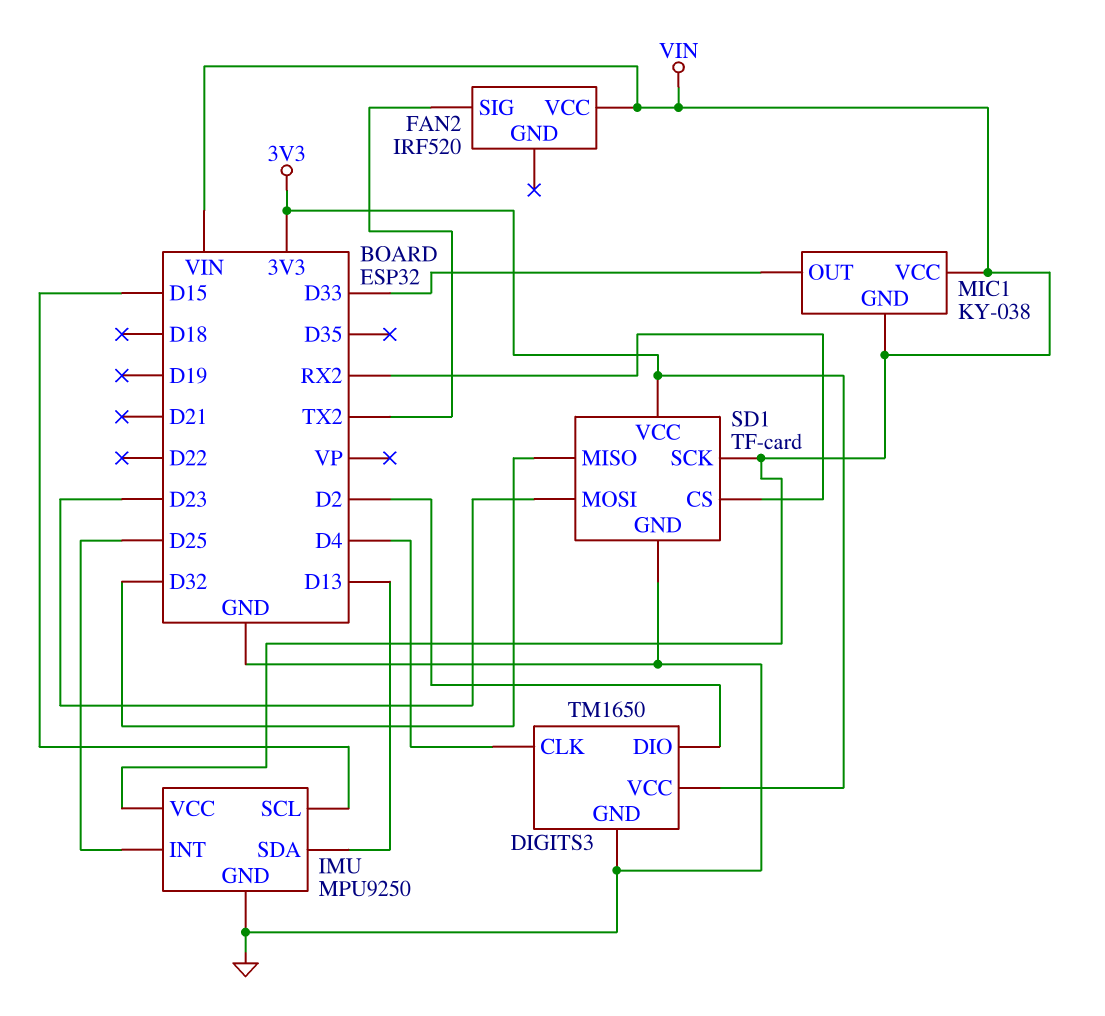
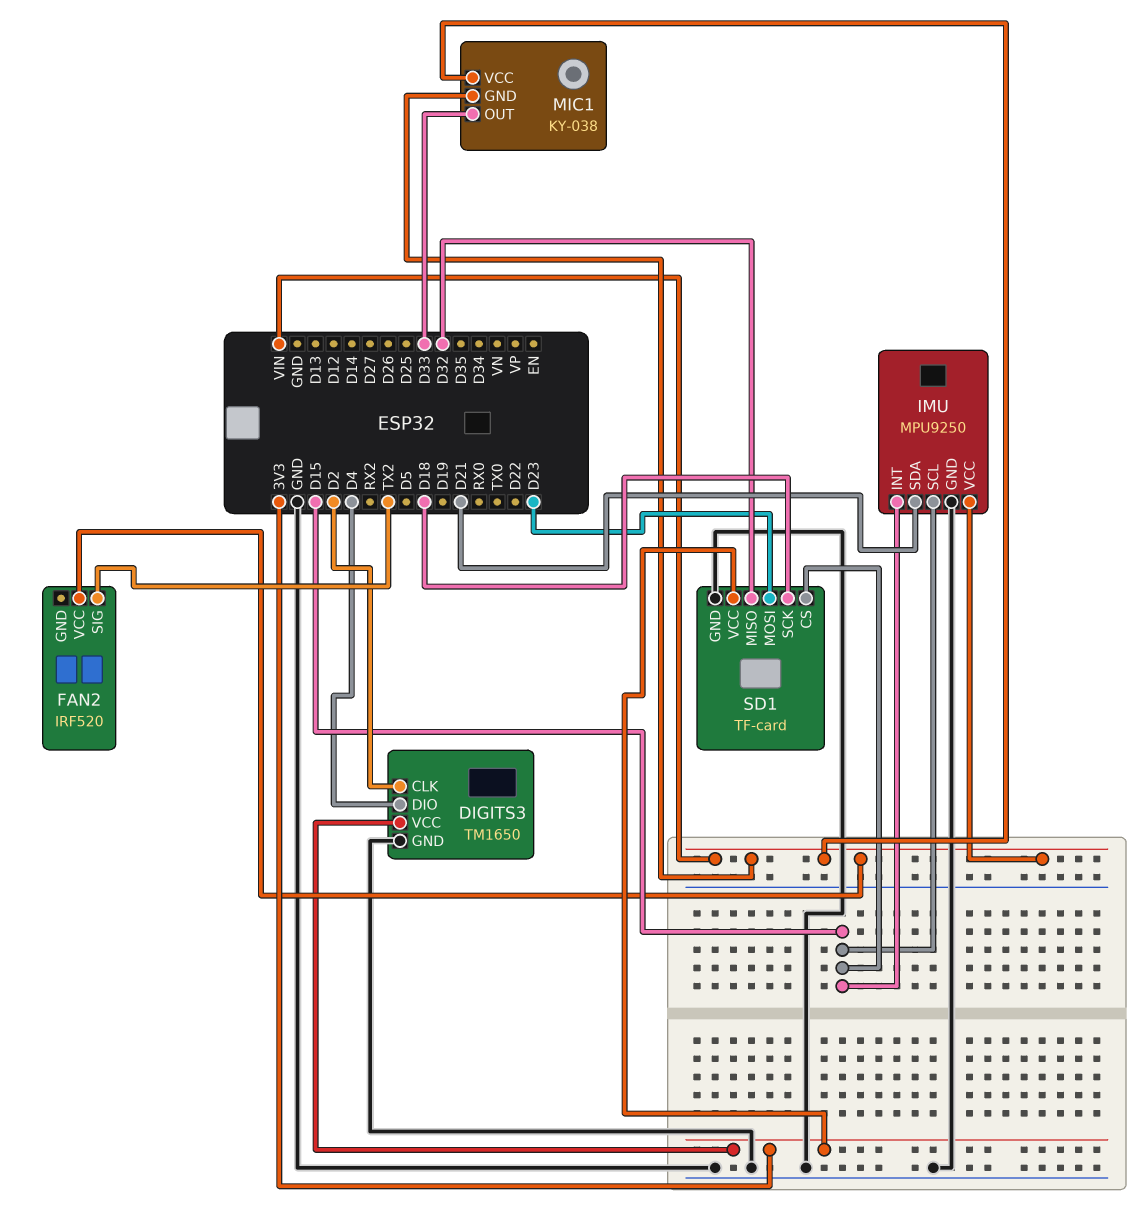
DIGITS3 pin CLK: D4 -> D2
DIGITS3 pin DIO: D2 -> D4
IMU pin INT: D25 -> D15
IMU pin SDA: D13 -> D21
SD1 pin CS: RX2 -> D15
SD1 pin SCK: VIN -> D18

